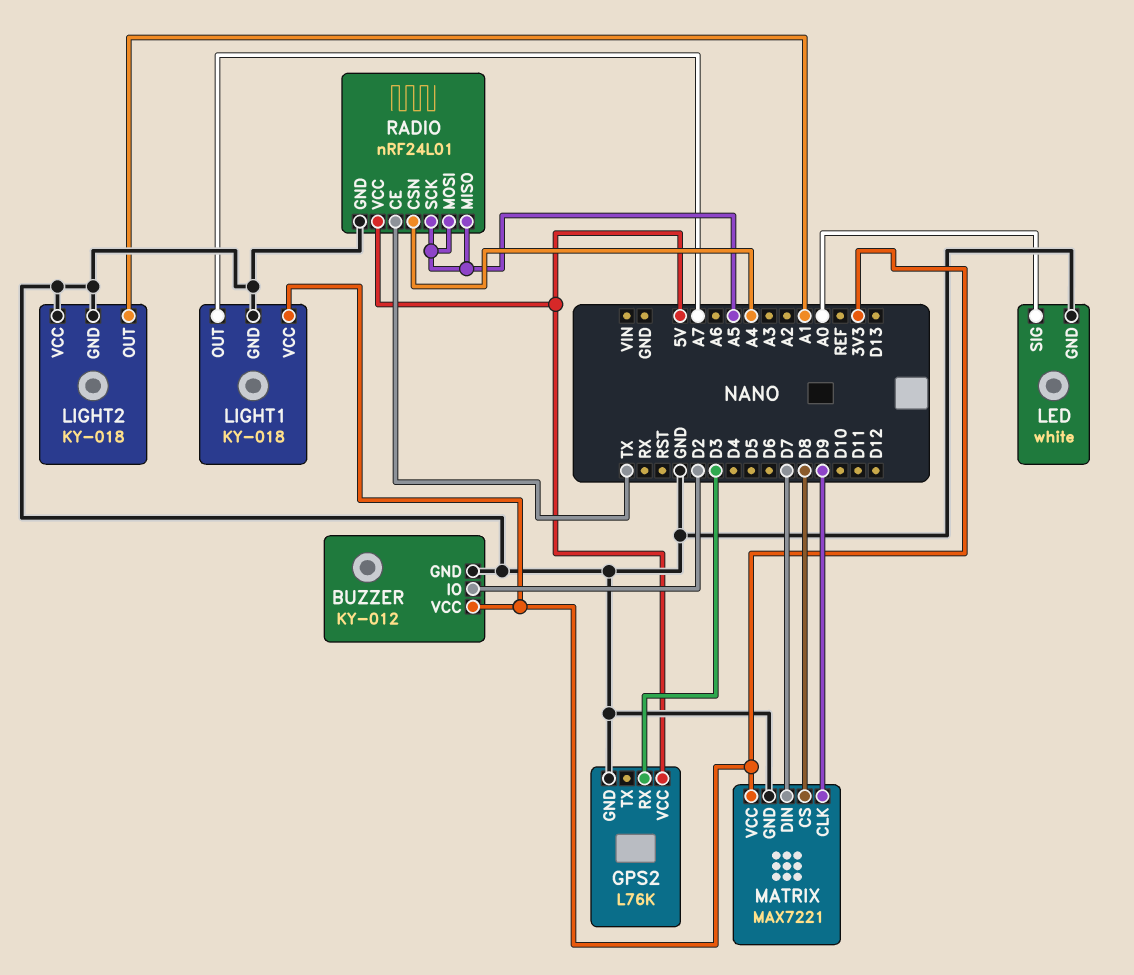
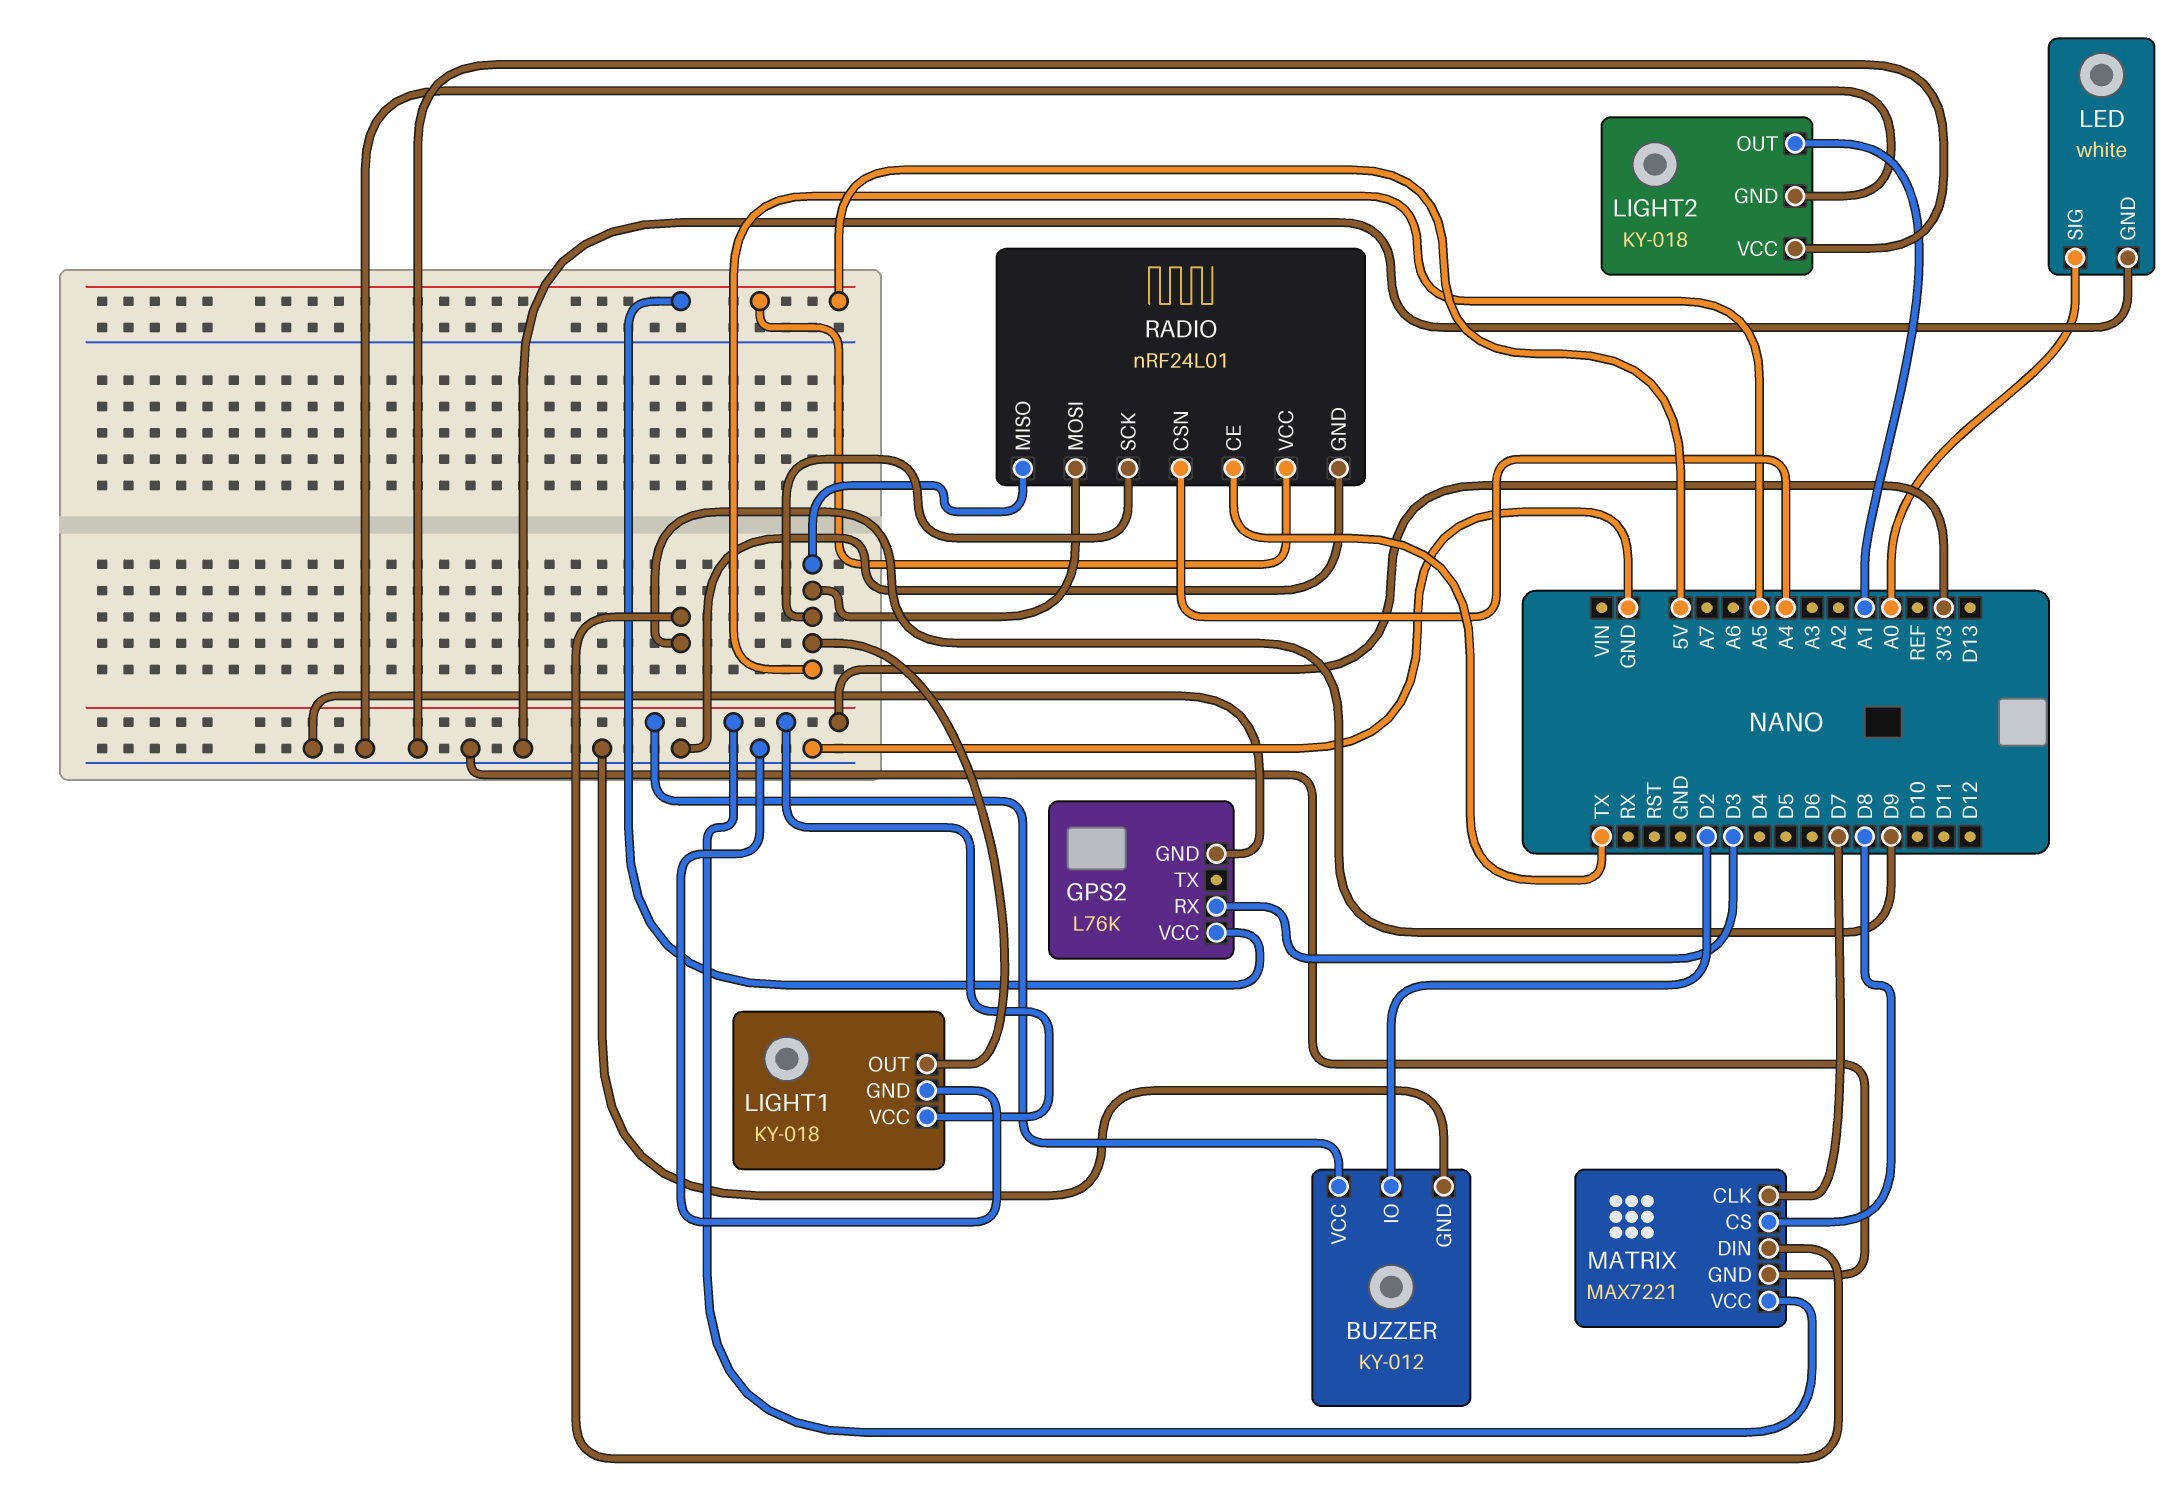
LIGHT1 pin OUT: A7 -> A5
MATRIX pin CLK: D9 -> D7
MATRIX pin DIN: D7 -> D9

